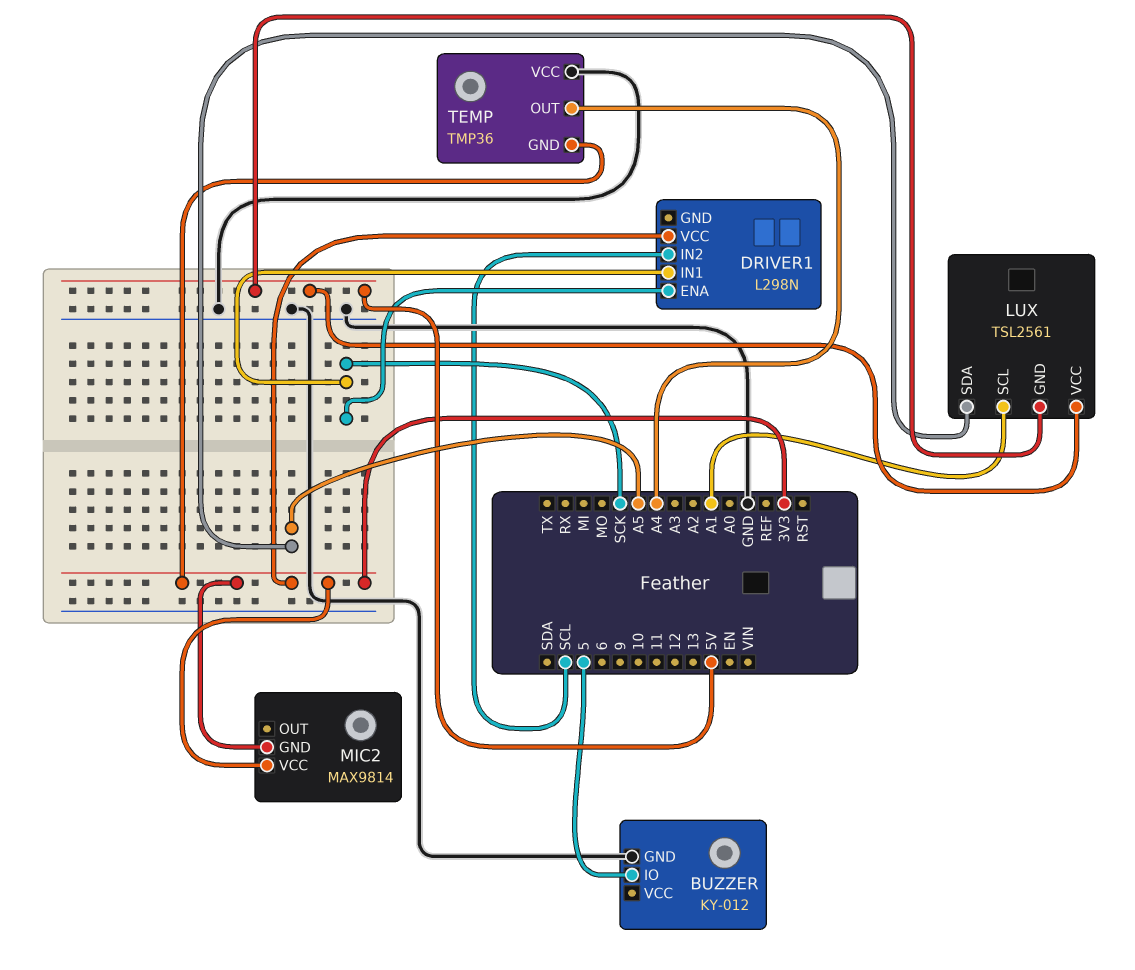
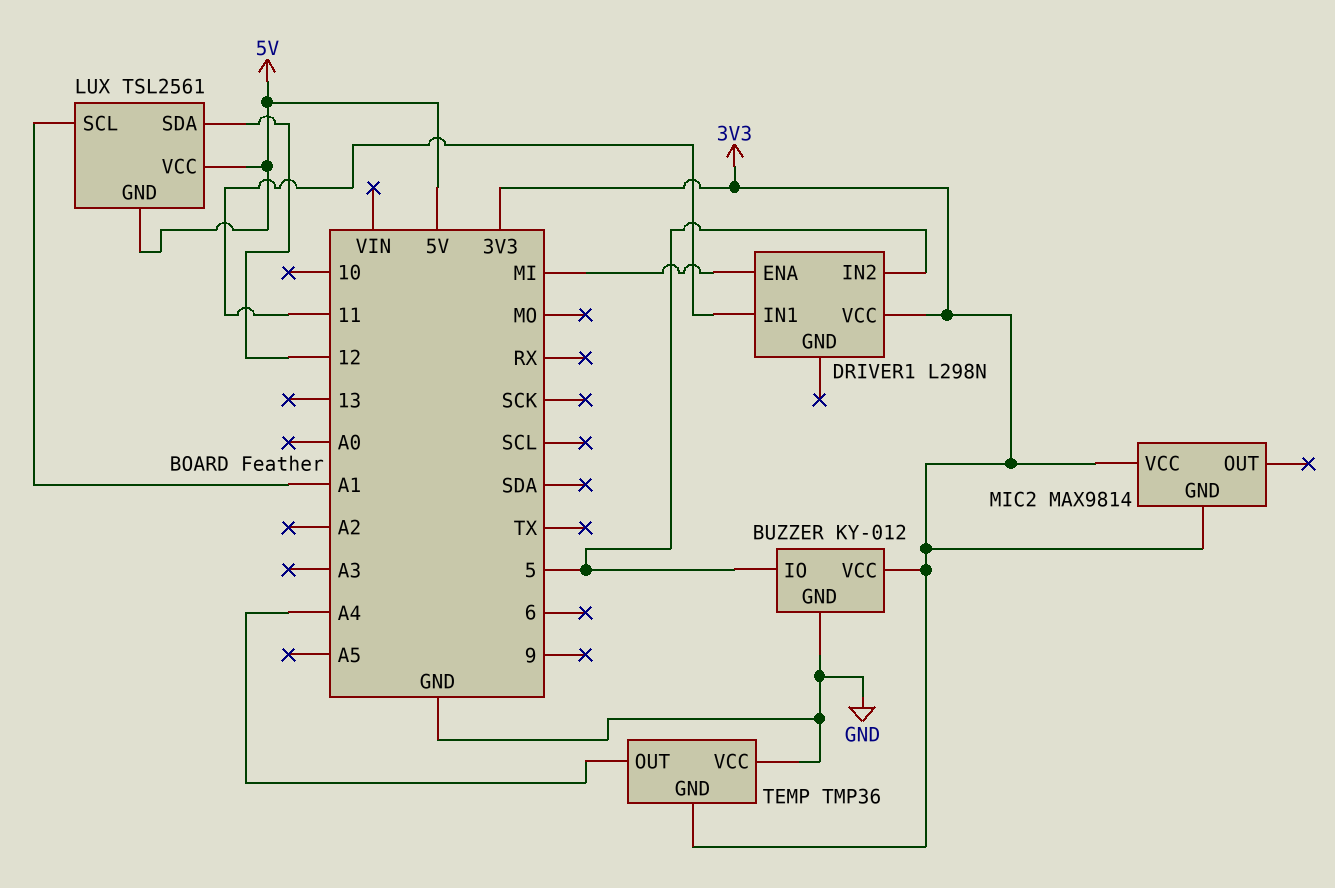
BUZZER pin VCC: none -> 3V3
DRIVER1 pin ENA: SCK -> MI
DRIVER1 pin IN1: SCK -> 11
DRIVER1 pin IN2: SCL -> 5
LUX pin SDA: A5 -> 12

